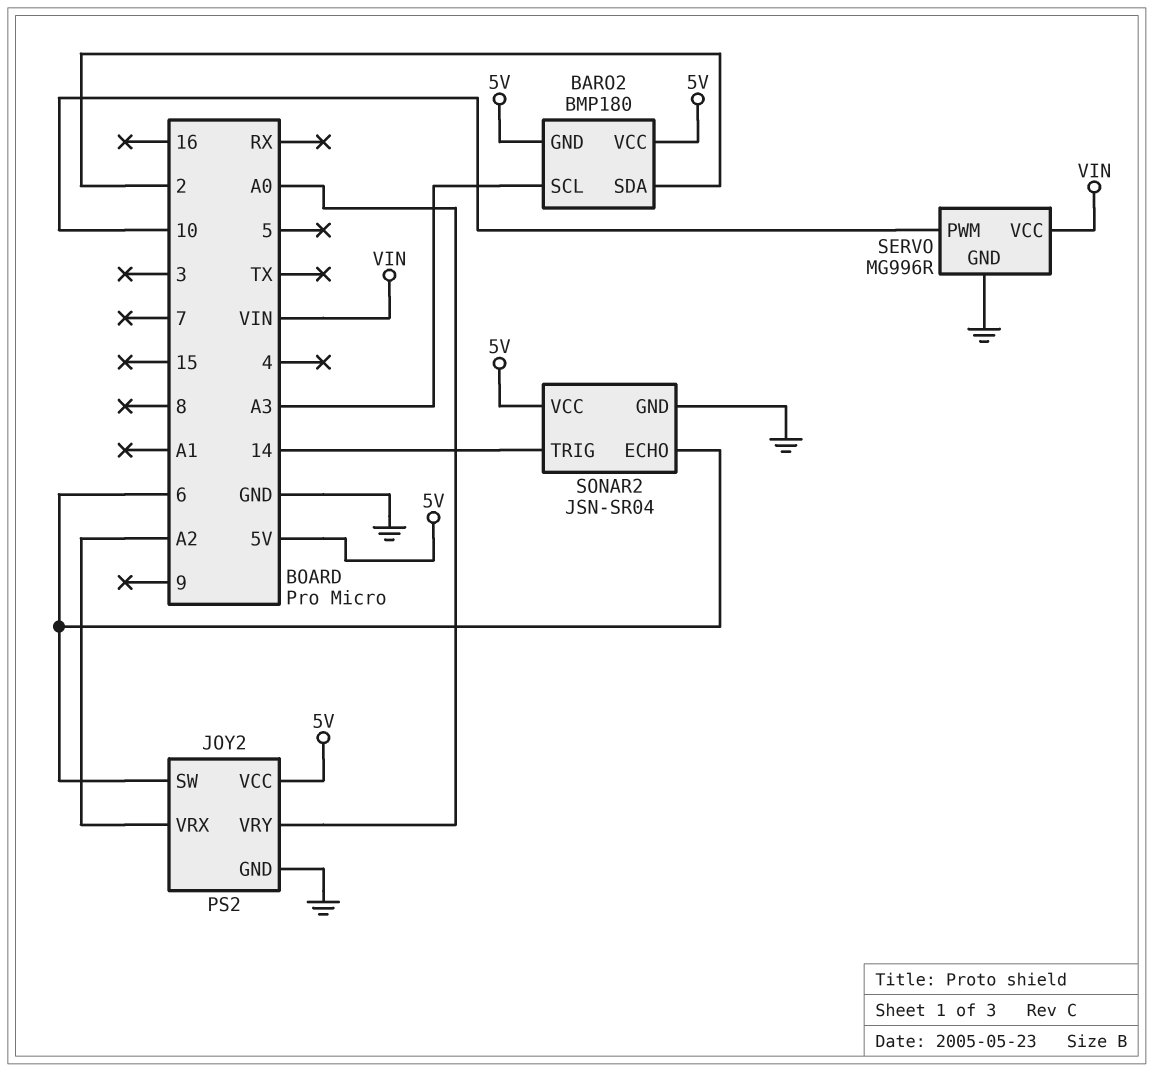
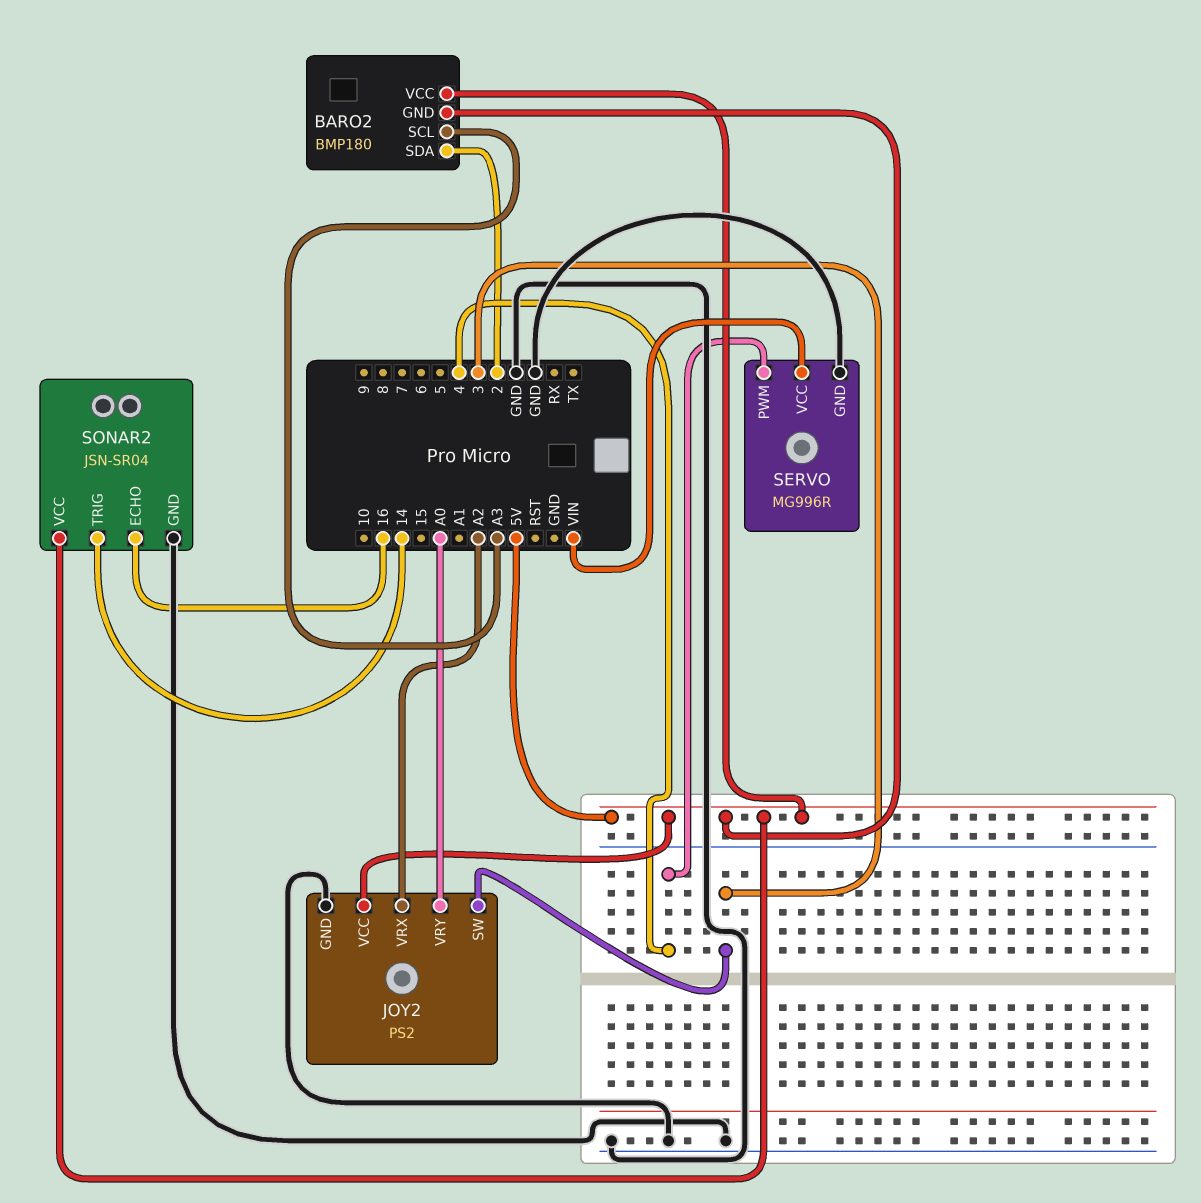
JOY2 pin SW: 6 -> 3
SERVO pin PWM: 10 -> 4
SONAR2 pin ECHO: 6 -> 16

